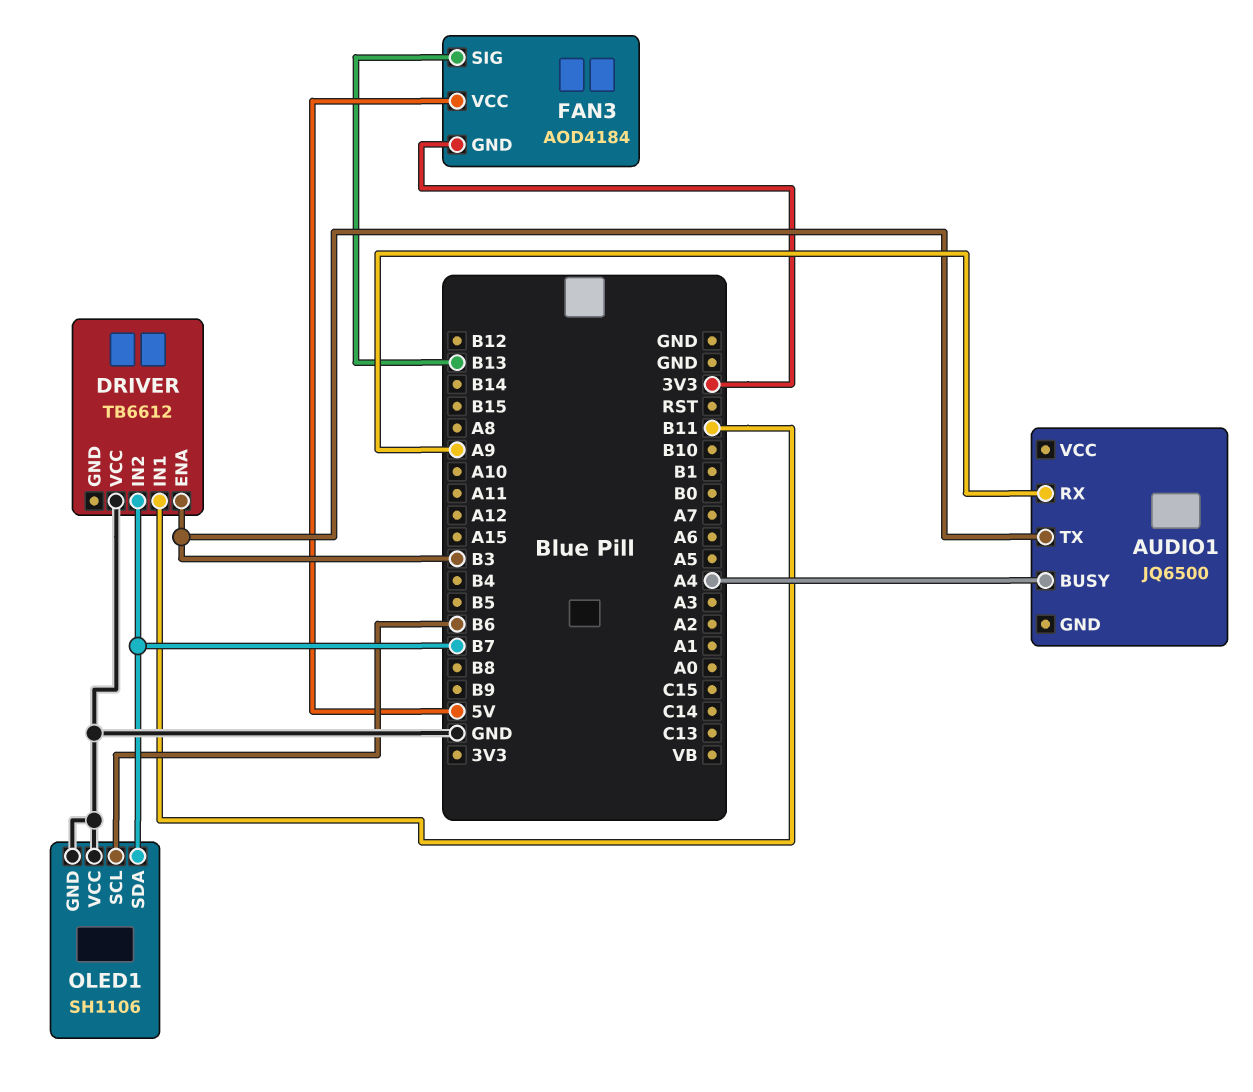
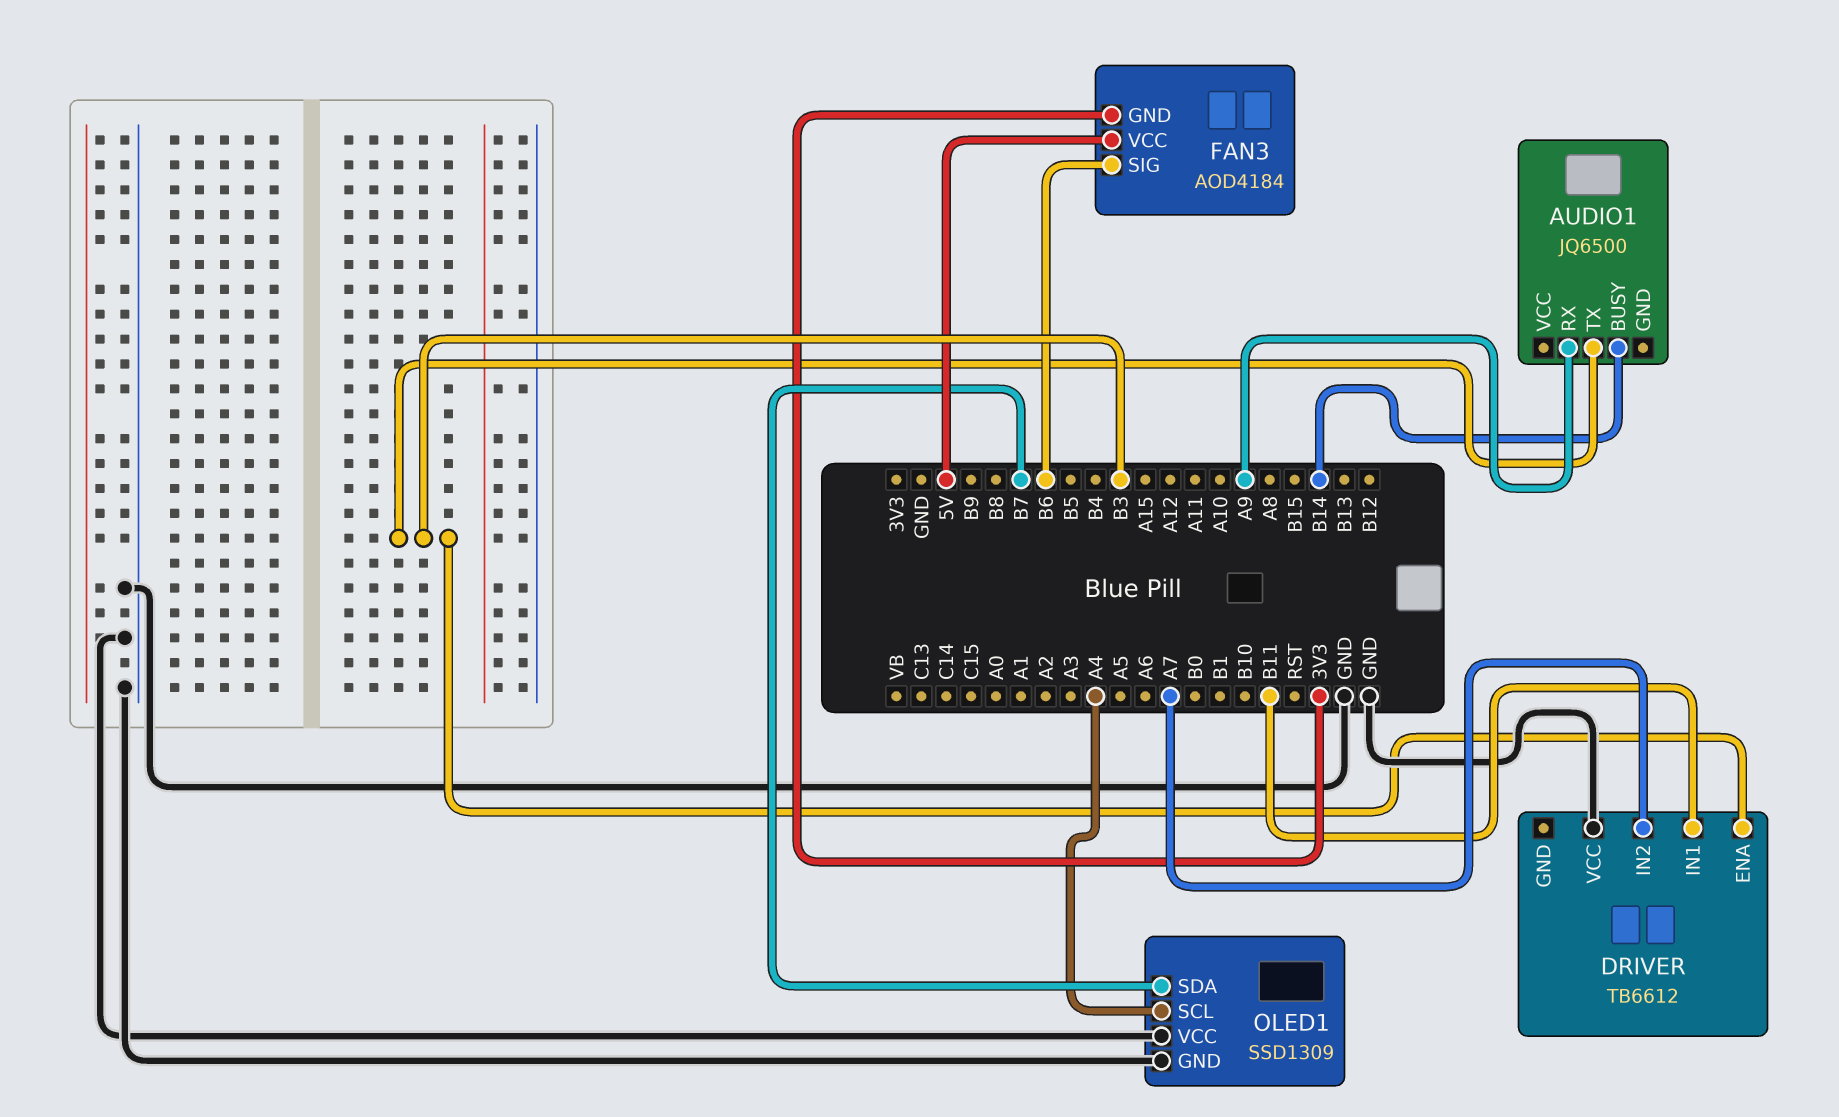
AUDIO1 pin BUSY: A4 -> B14
DRIVER pin IN2: B7 -> A7
FAN3 pin SIG: B13 -> B6
OLED1: SH1106 -> SSD1309
OLED1 pin SCL: B6 -> A4

